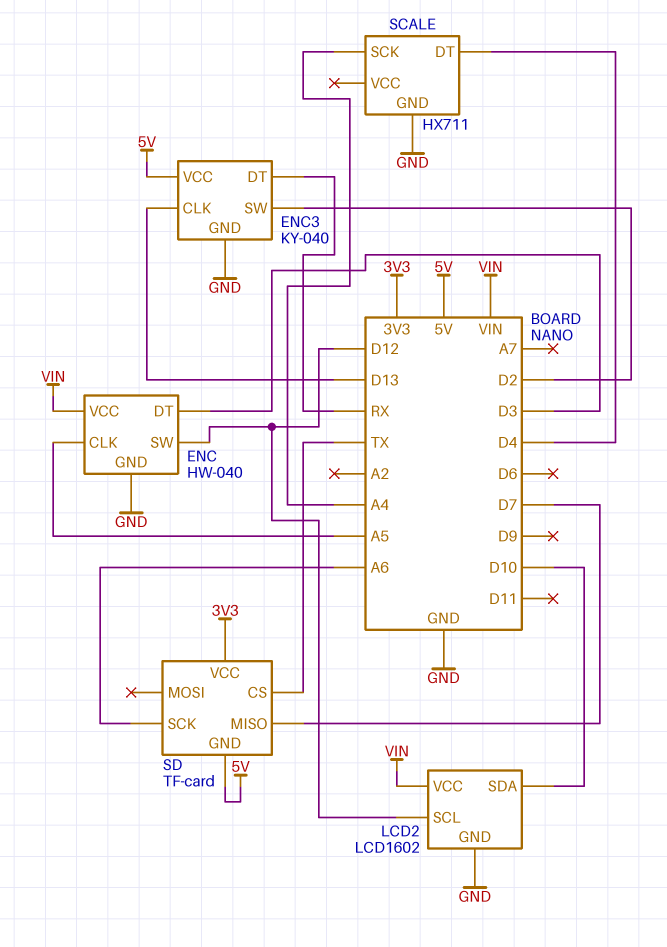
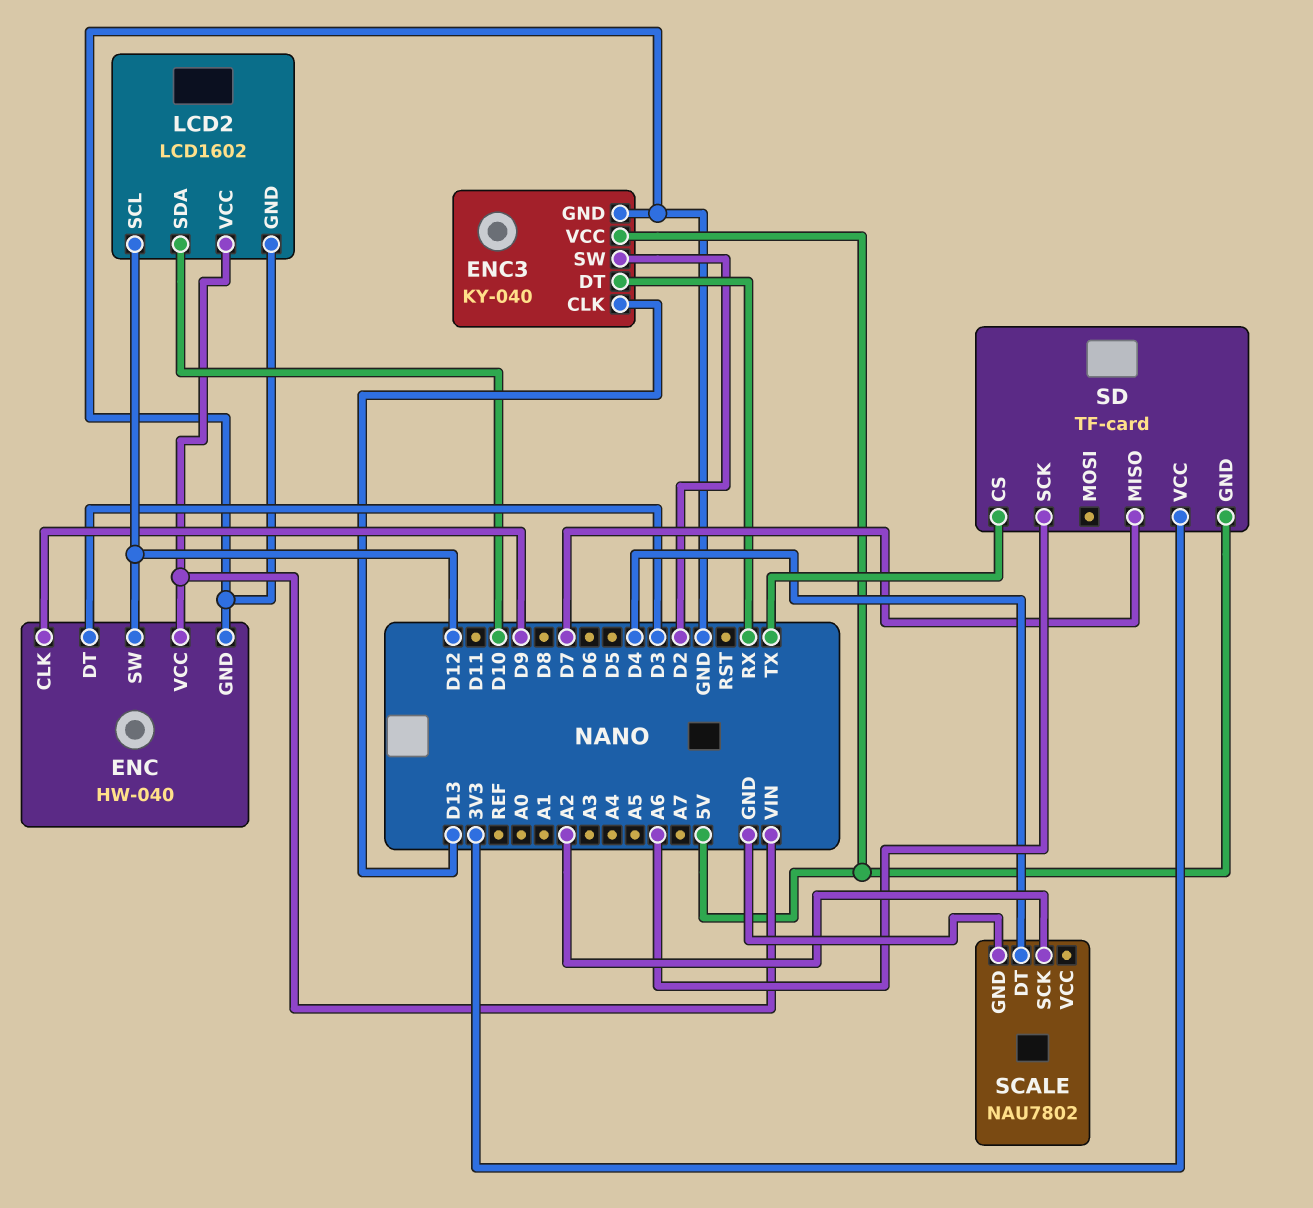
ENC pin CLK: A5 -> D9
SCALE: HX711 -> NAU7802
SCALE pin SCK: A4 -> A2

